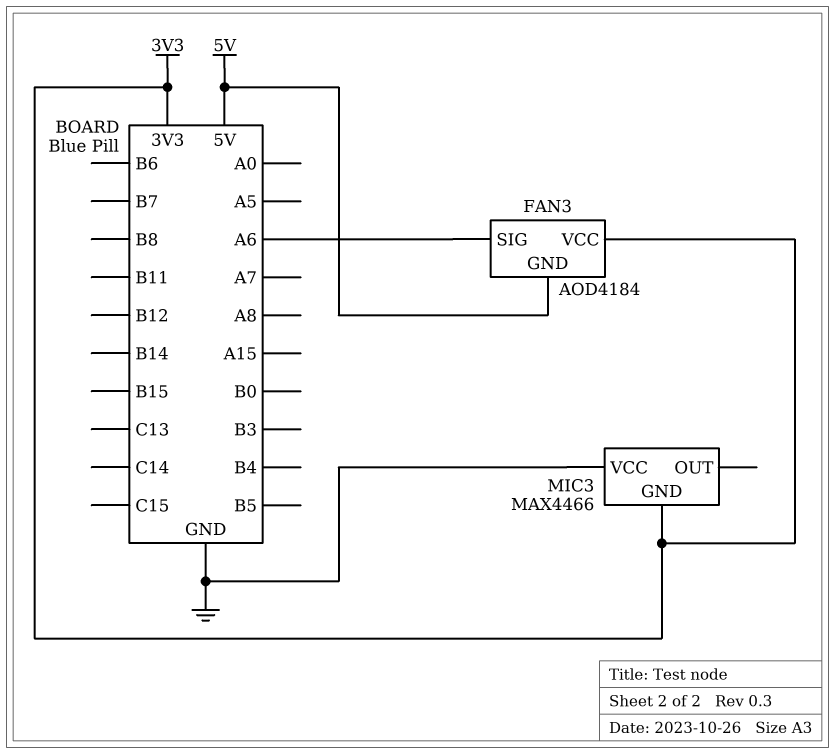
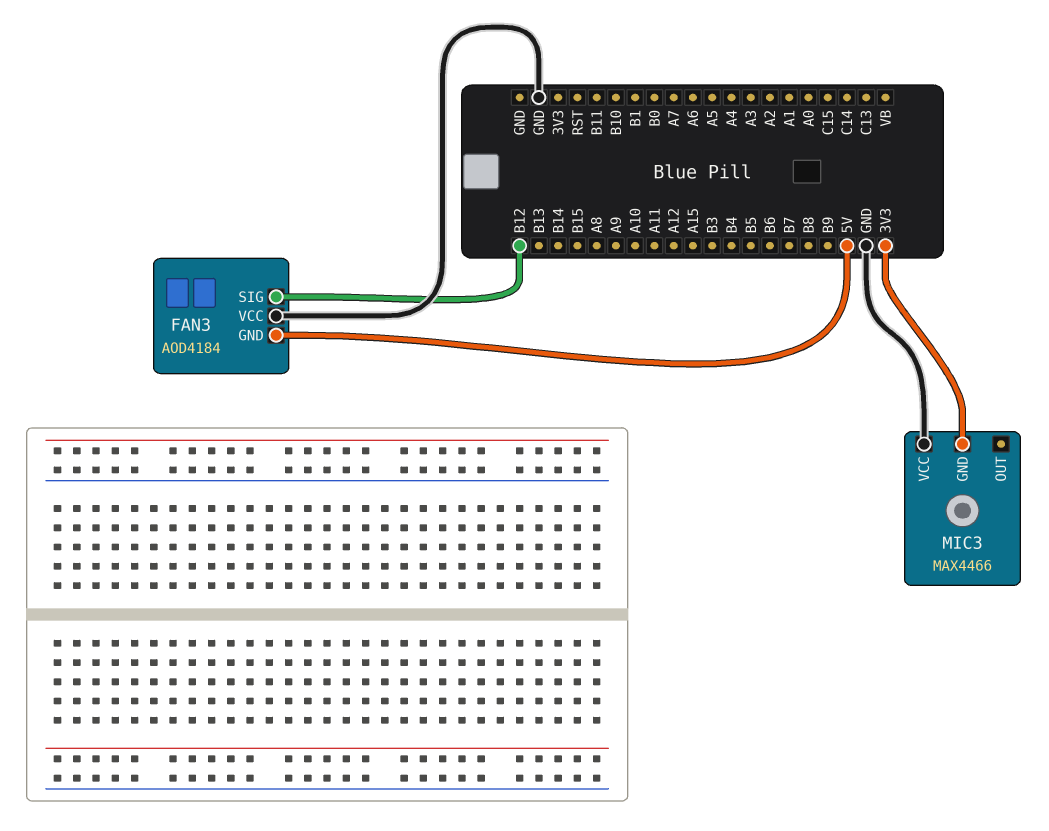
FAN3 pin SIG: A6 -> B12
FAN3 pin VCC: 3V3 -> GND

